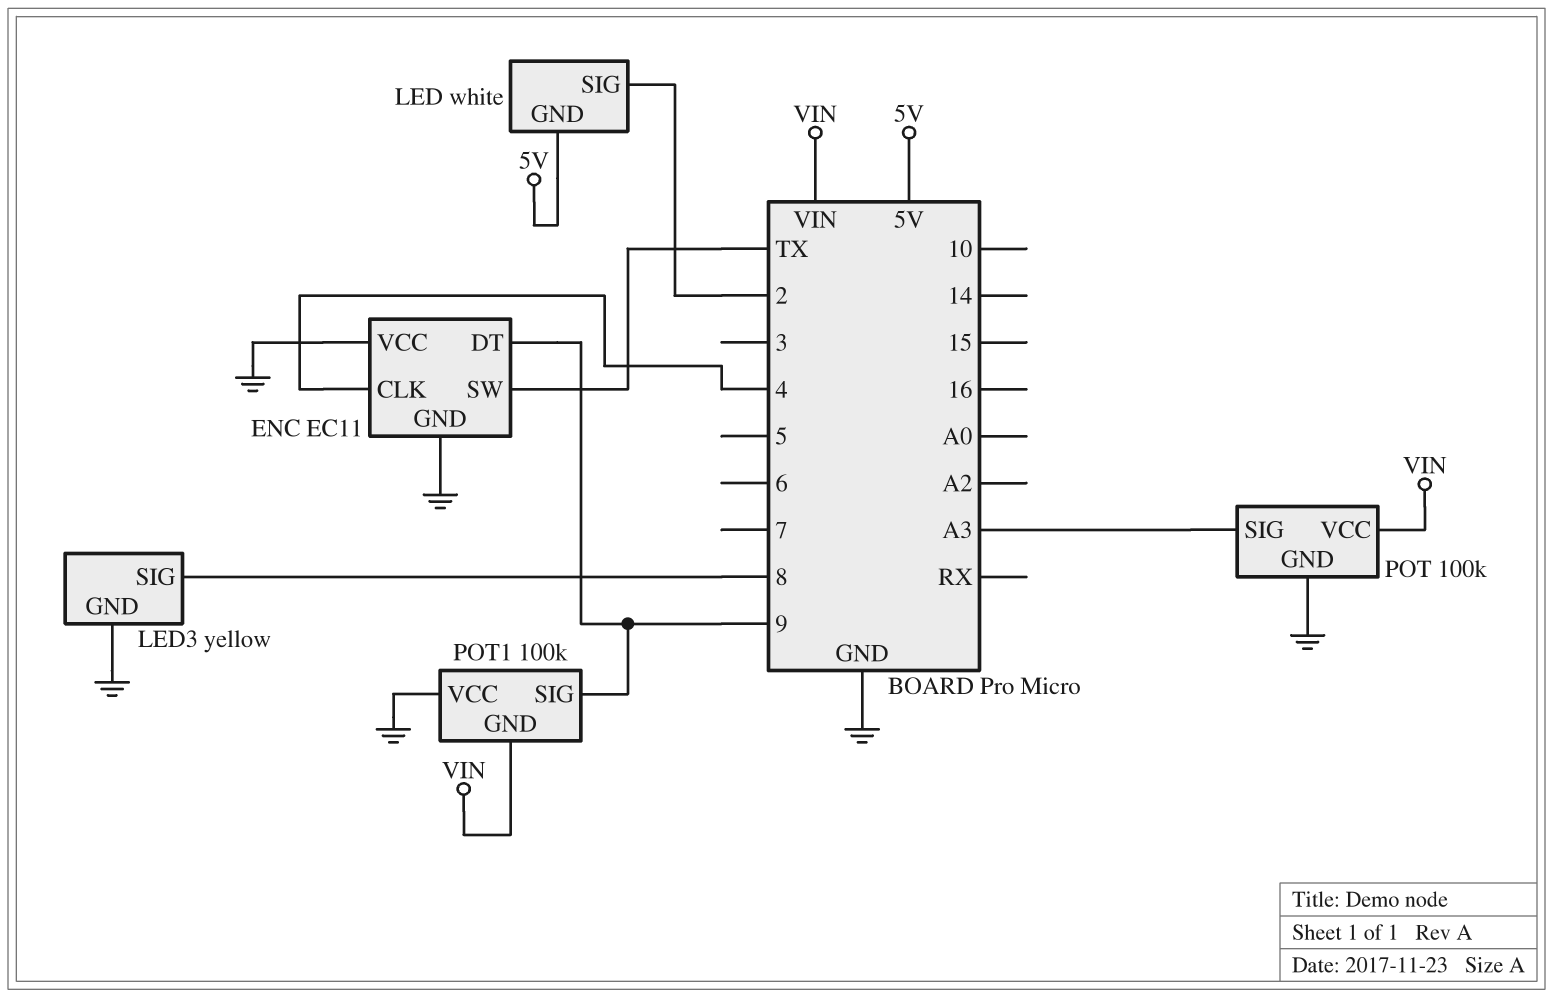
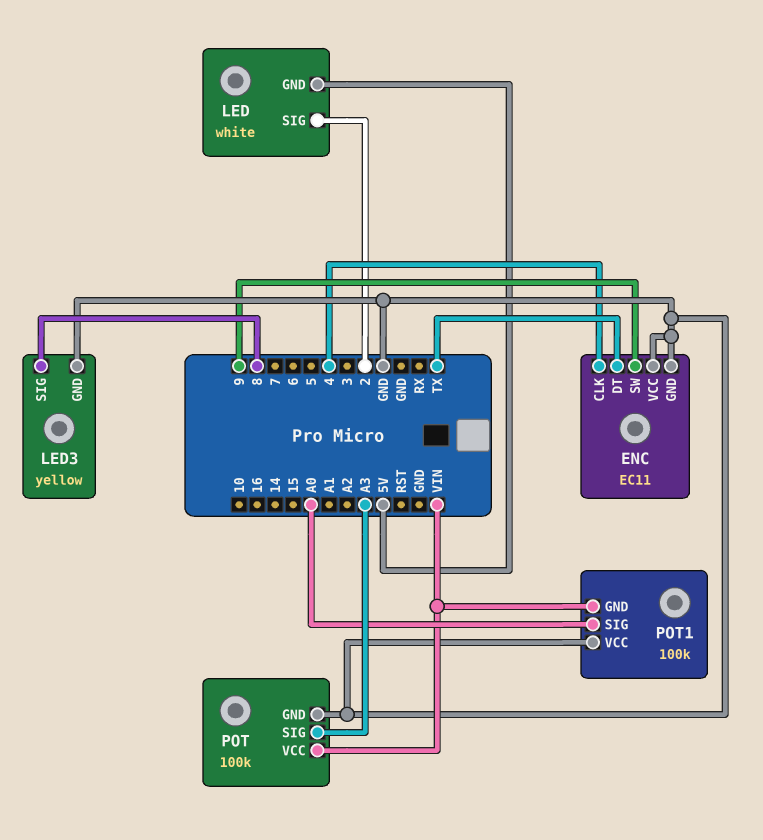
ENC pin DT: 9 -> TX
ENC pin SW: TX -> 9
POT1 pin SIG: 9 -> A0

